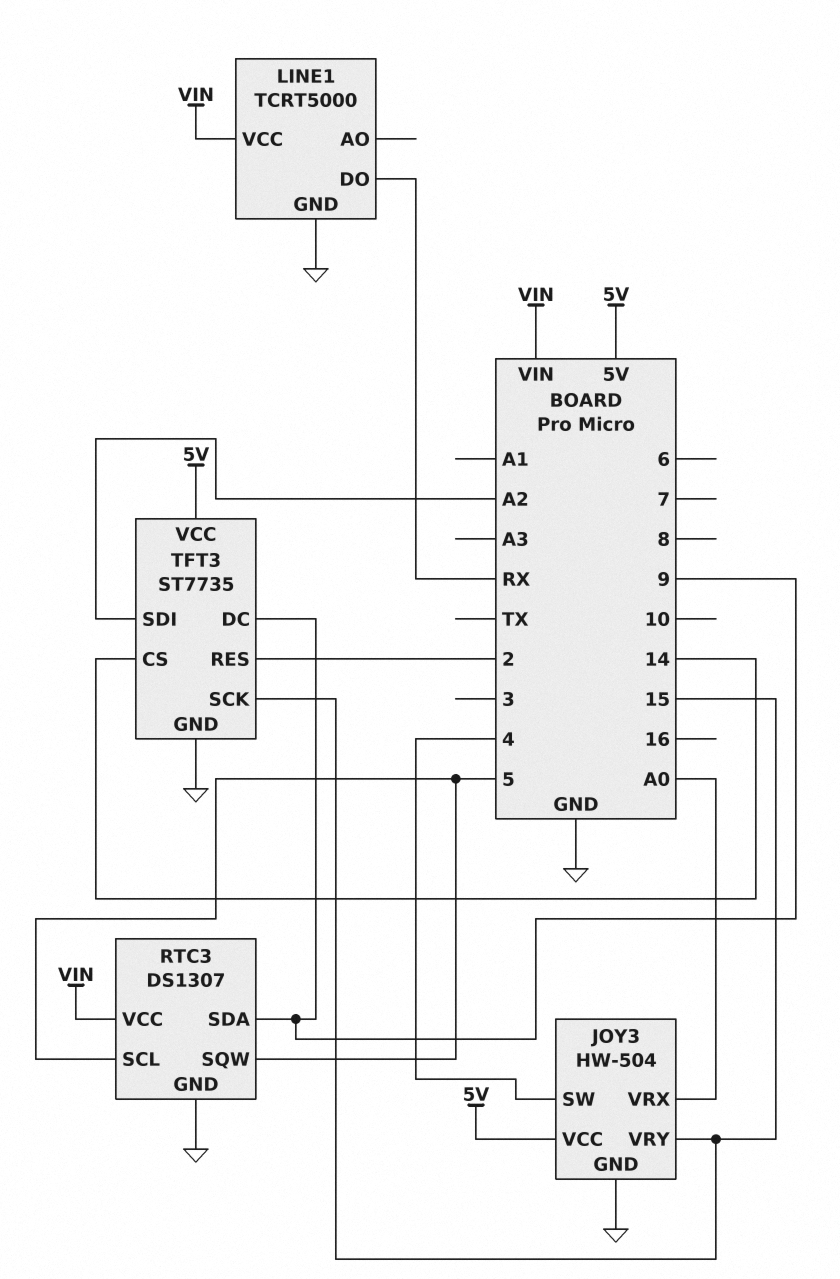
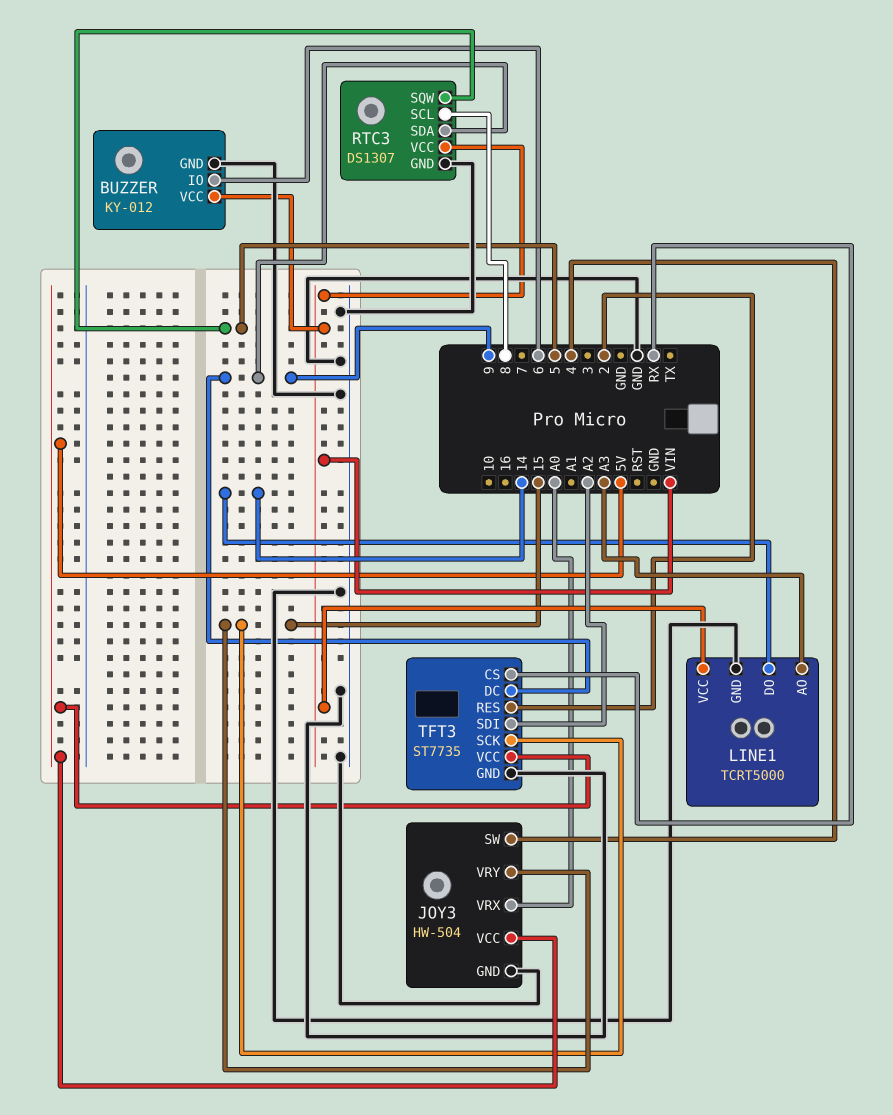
BUZZER: none -> KY-012
BUZZER pin GND: none -> GND
BUZZER pin IO: none -> 6
BUZZER pin VCC: none -> VIN
LINE1 pin AO: none -> A3
LINE1 pin DO: RX -> 14
RTC3 pin SCL: 5 -> 8
TFT3 pin CS: 14 -> RX

